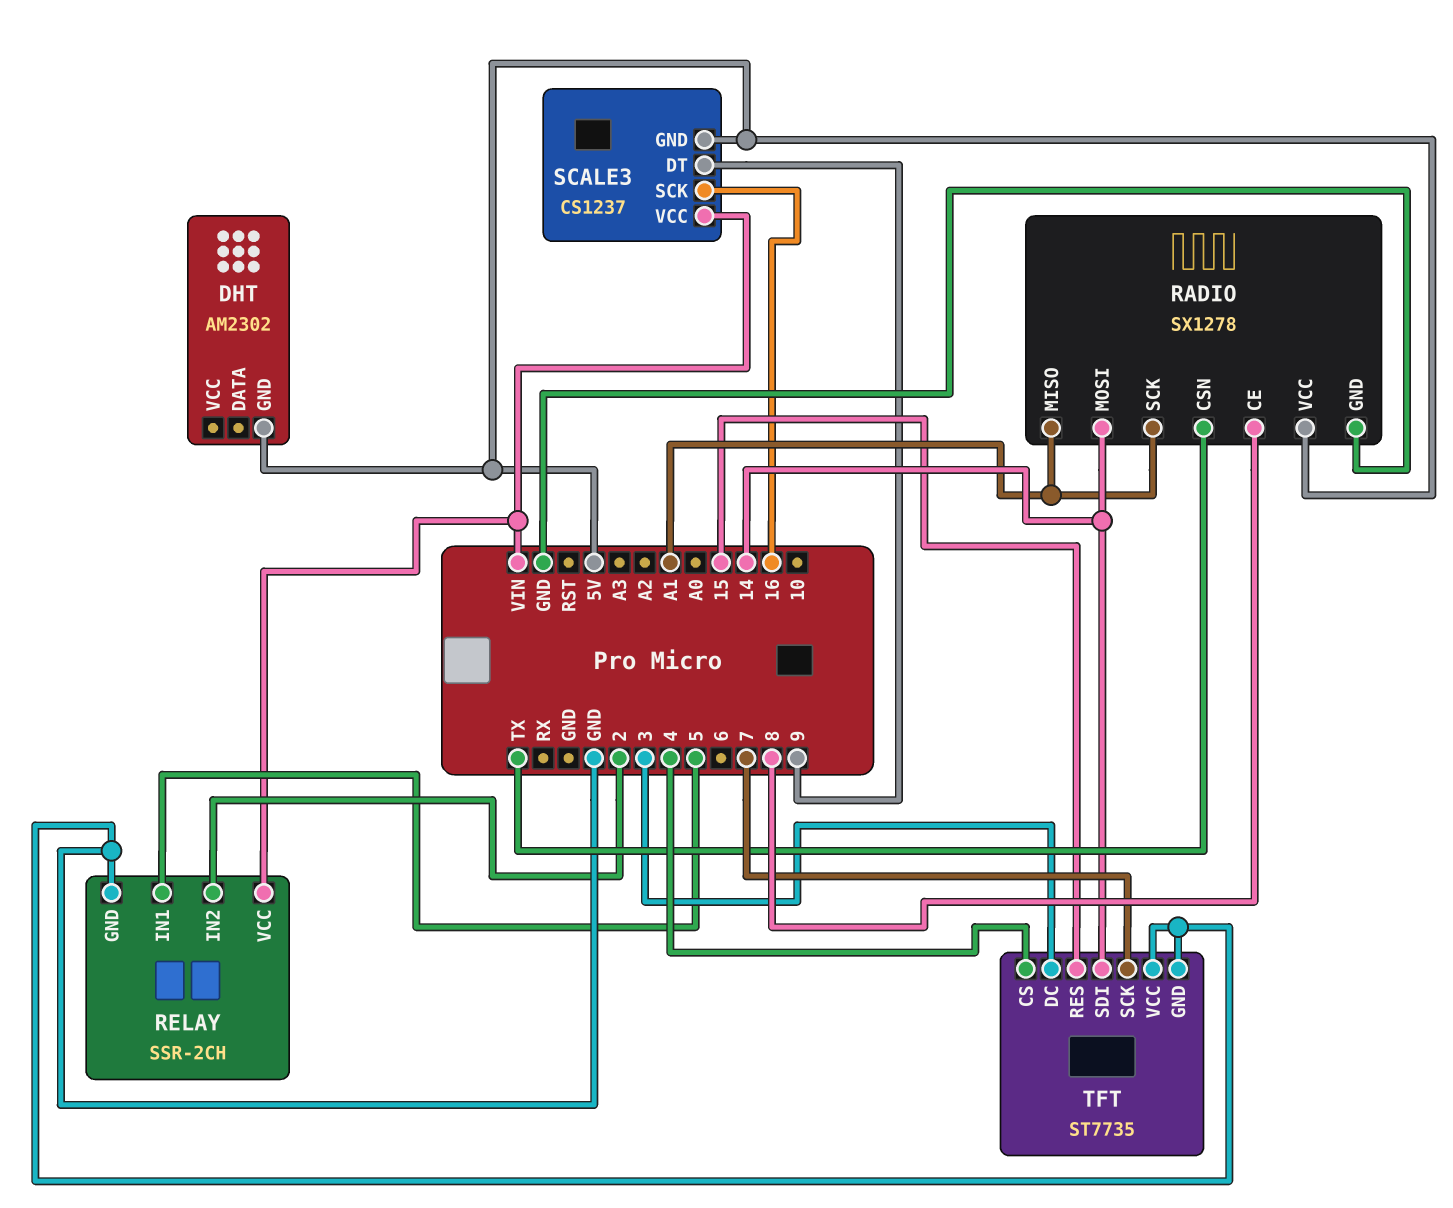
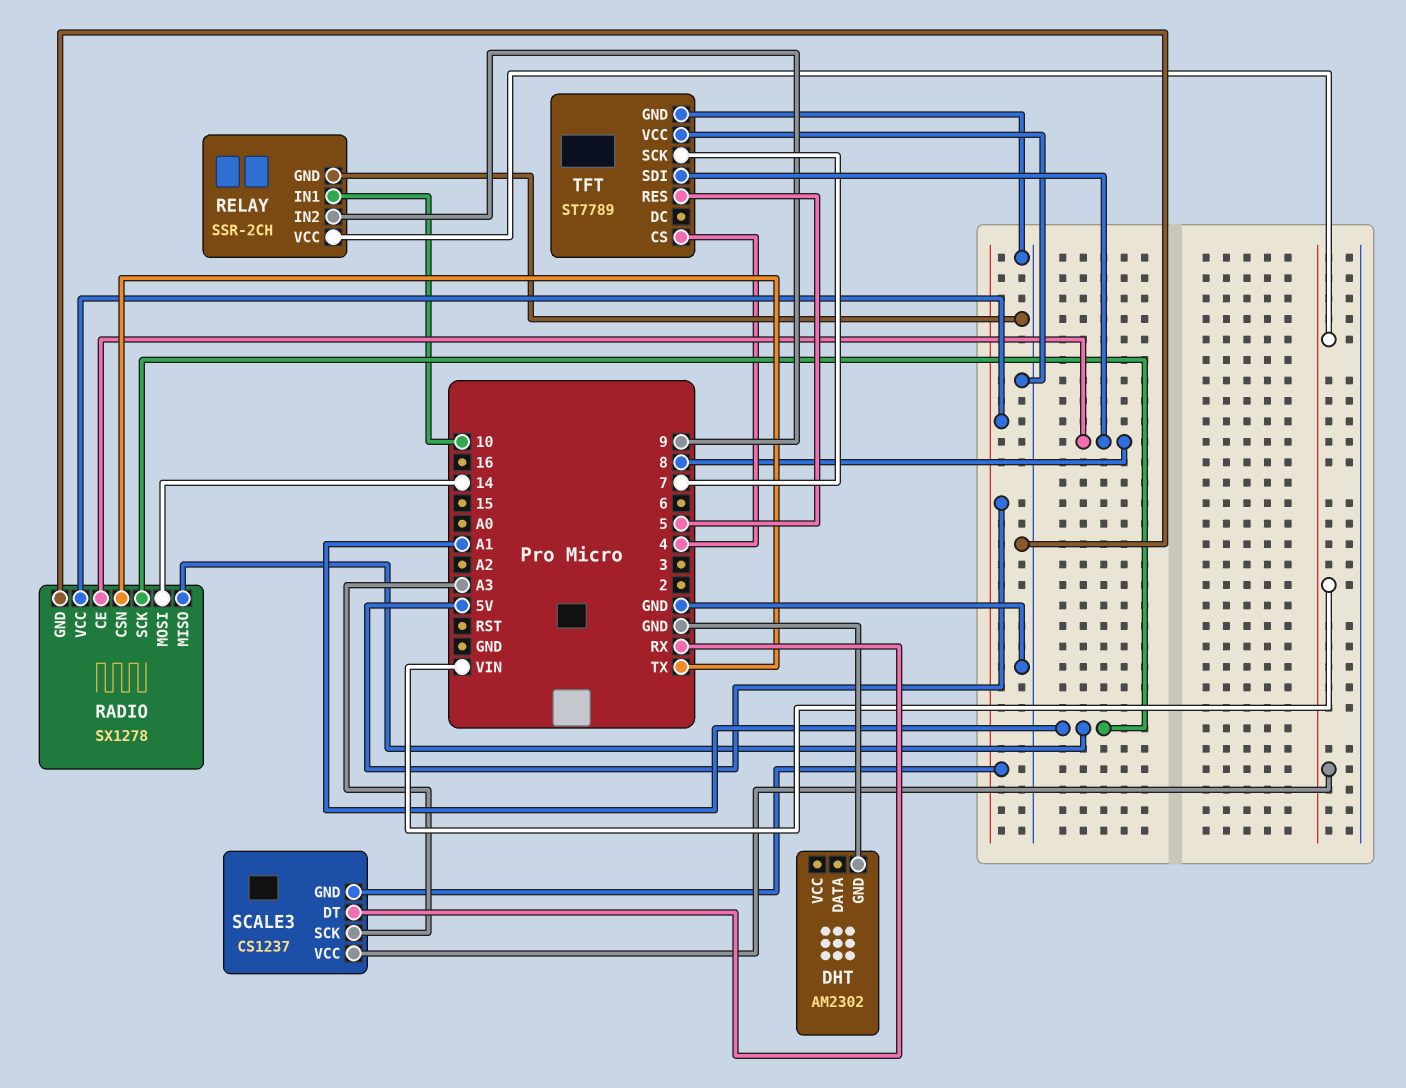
DHT pin GND: 5V -> GND
RELAY pin IN1: 5 -> 10
RELAY pin IN2: 2 -> 9
SCALE3 pin DT: 9 -> RX
SCALE3 pin SCK: 16 -> A3
TFT: ST7735 -> ST7789
TFT pin DC: 3 -> none
TFT pin RES: 15 -> 5
TFT pin SDI: 14 -> 8

